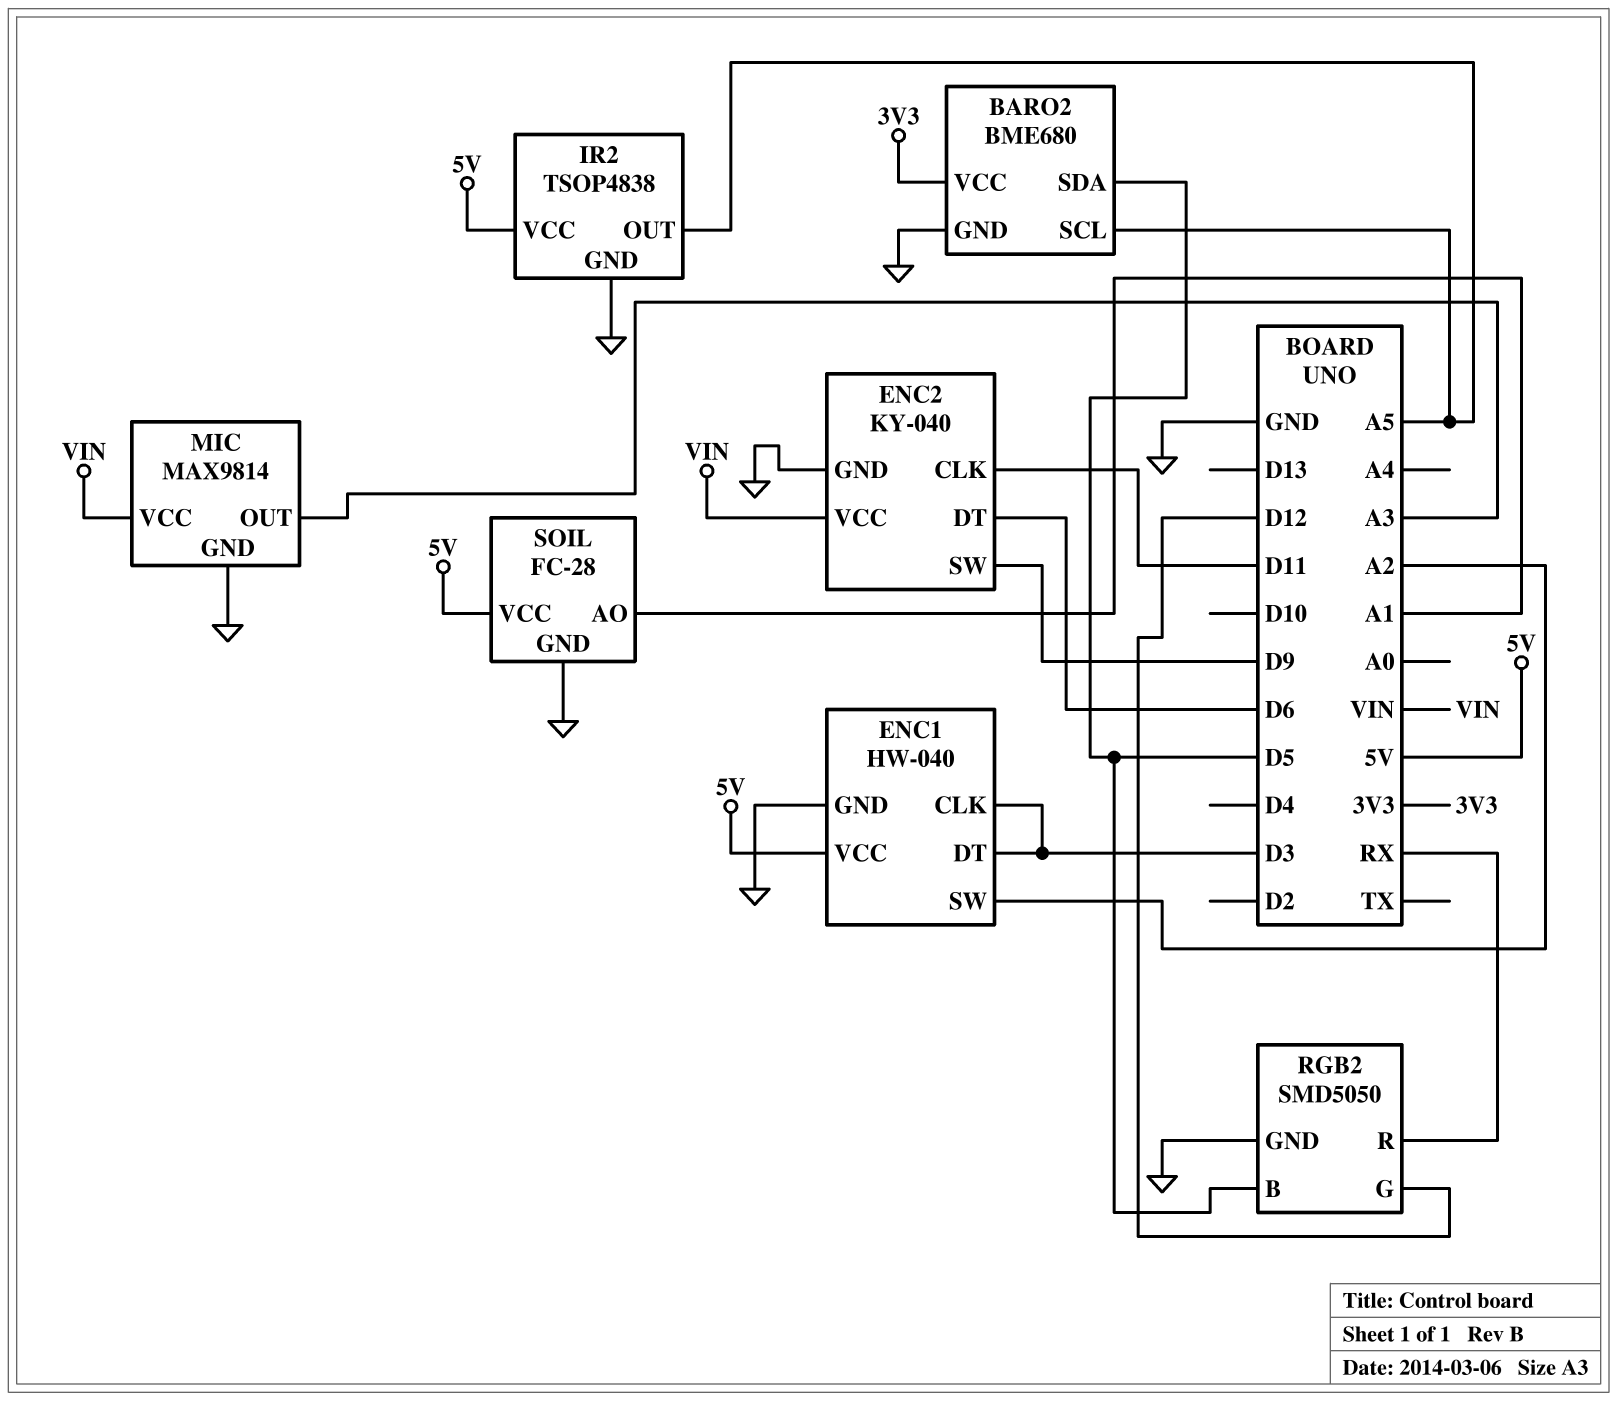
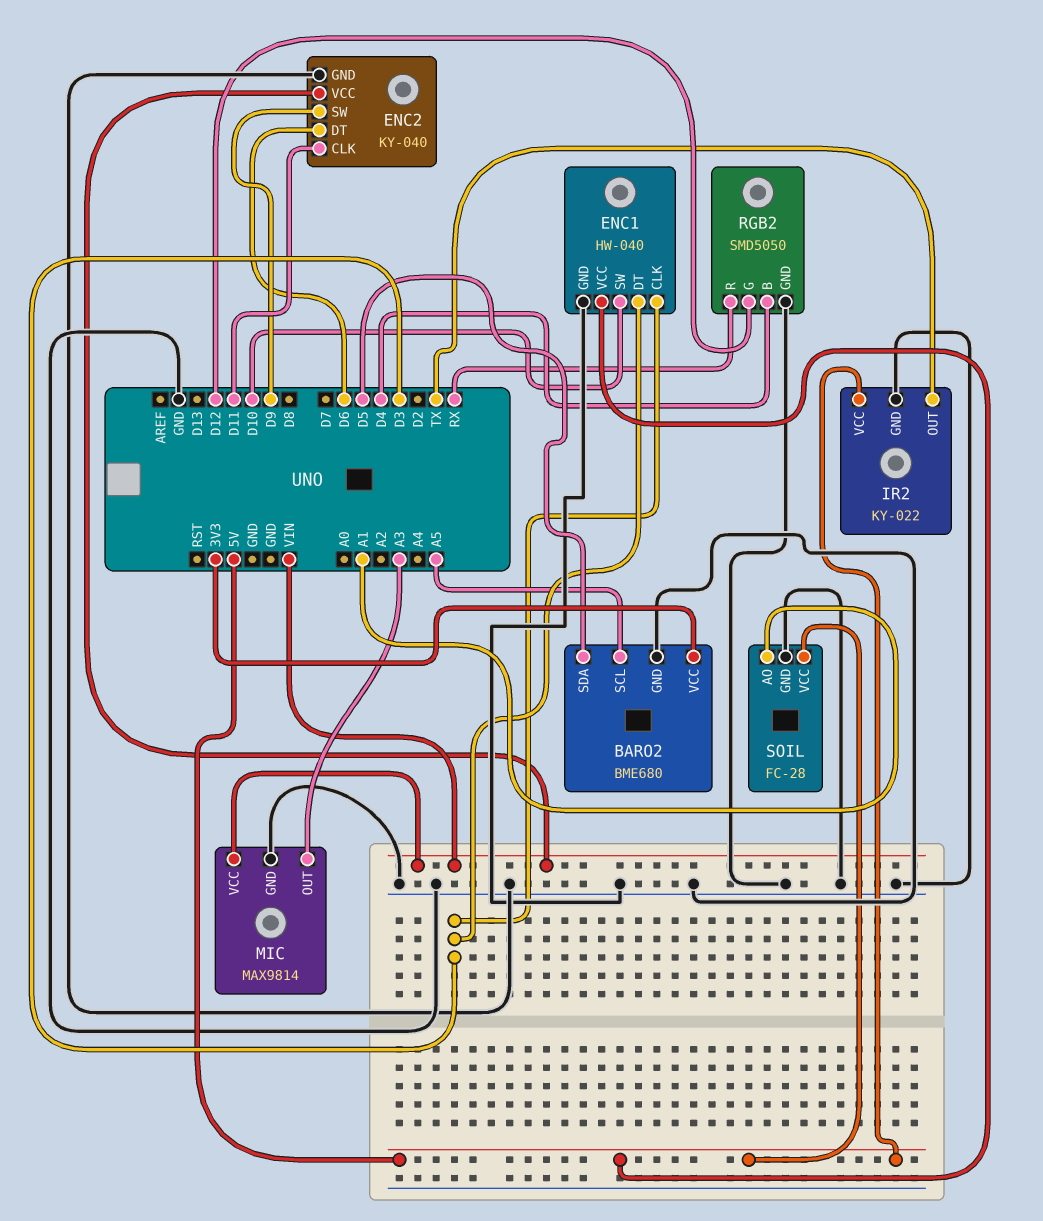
ENC1 pin SW: A2 -> D10
IR2: TSOP4838 -> KY-022
IR2 pin OUT: A5 -> TX
RGB2 pin B: D5 -> D4

